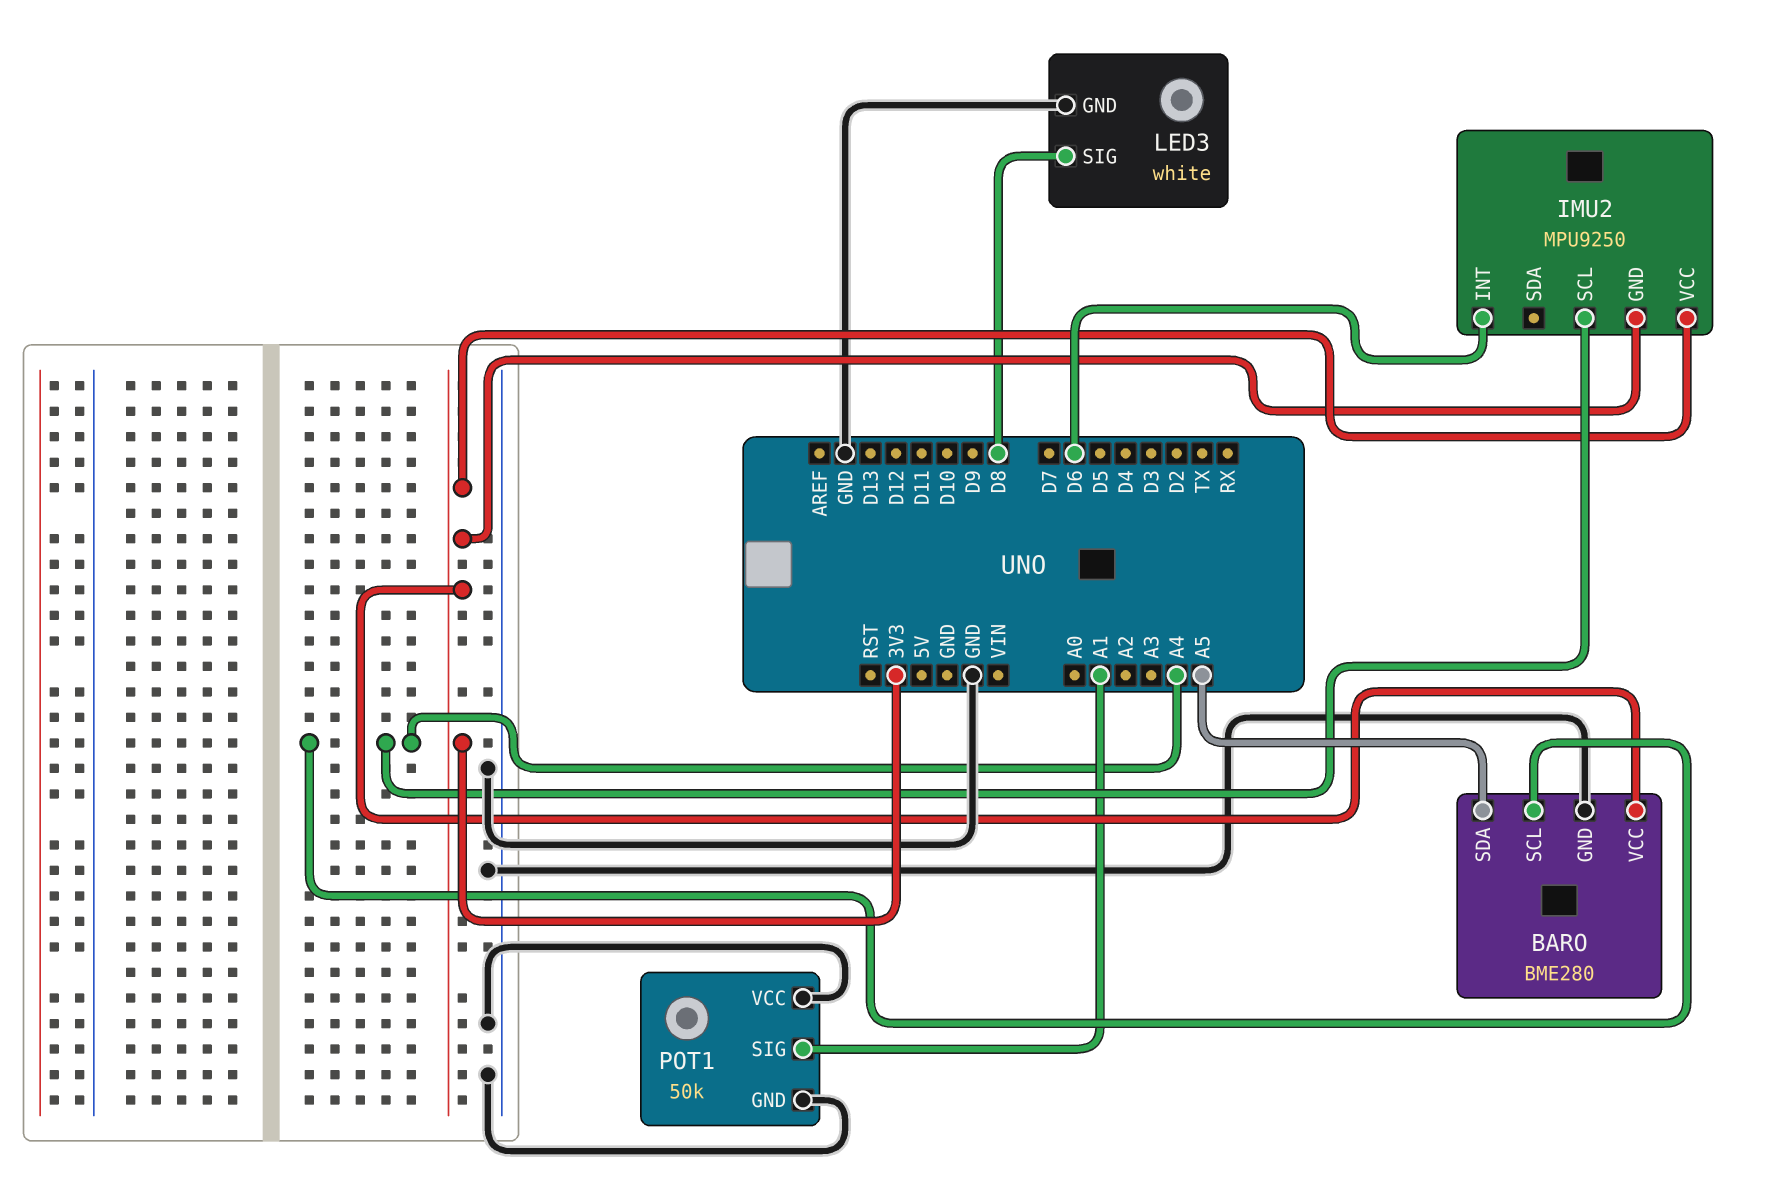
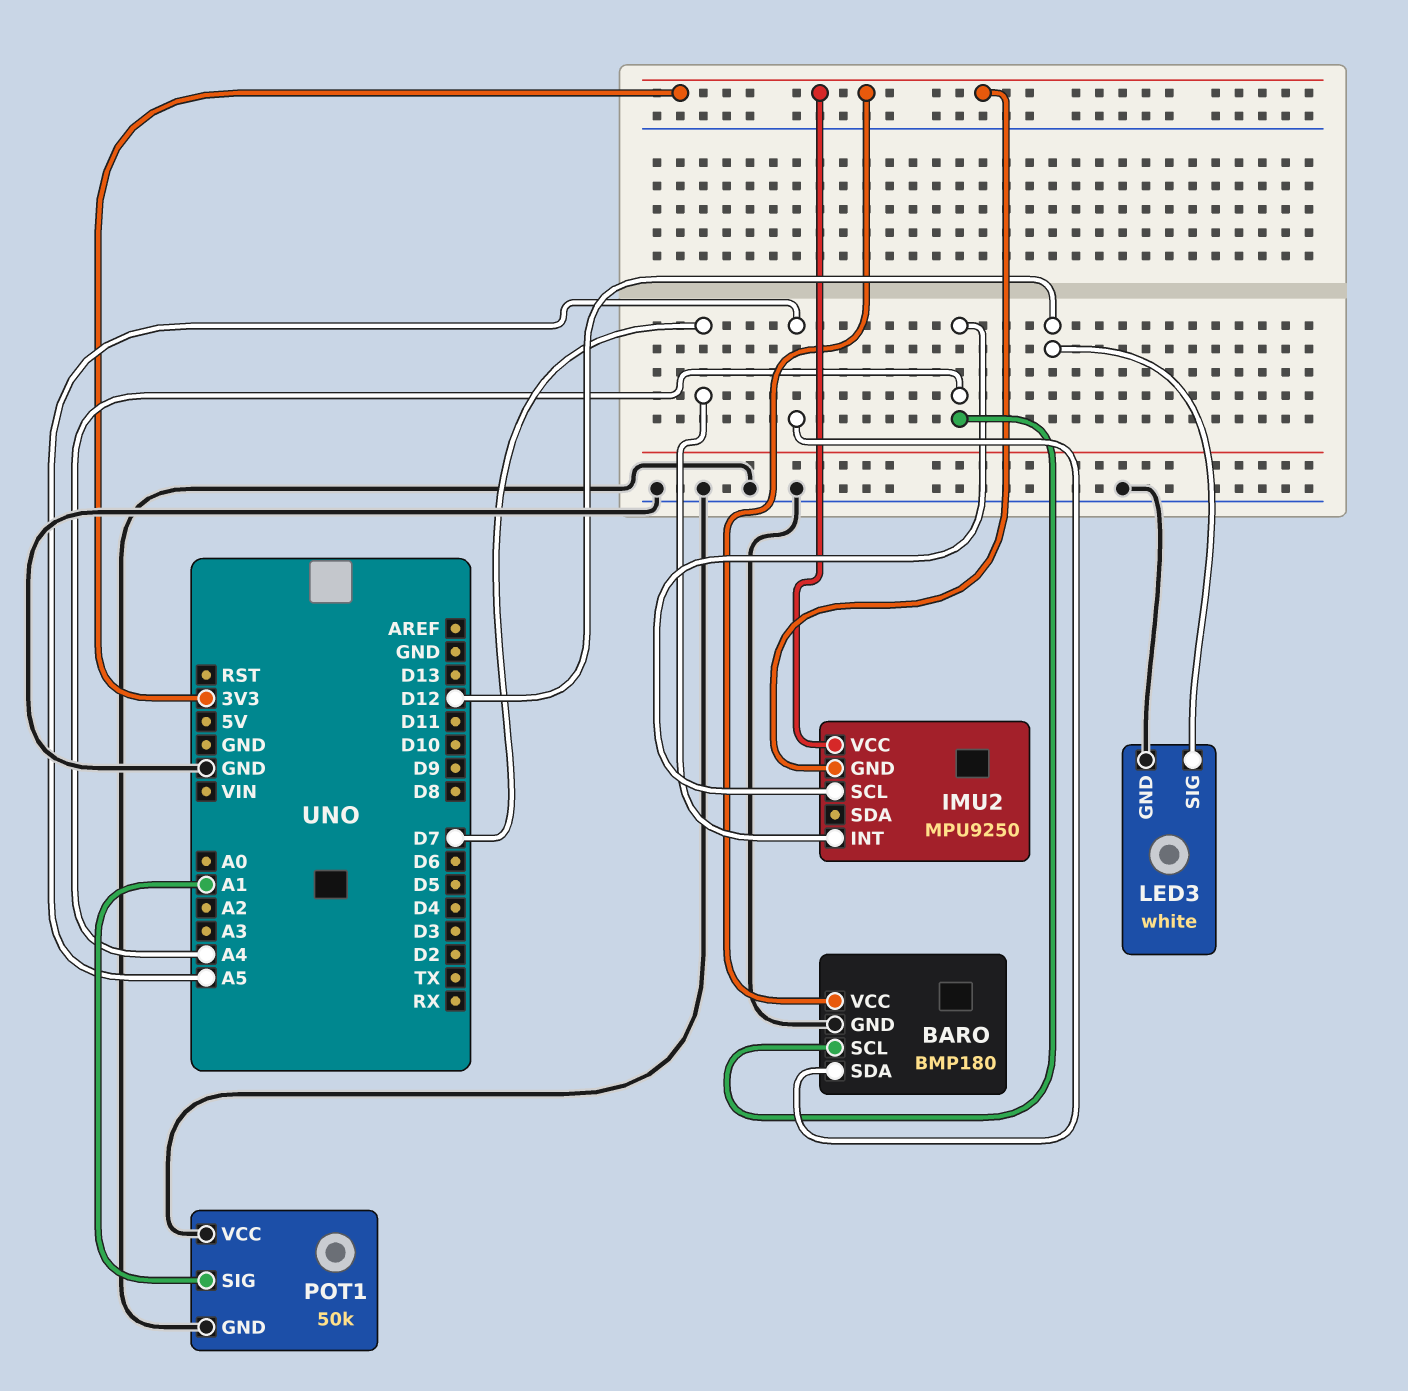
BARO: BME280 -> BMP180
IMU2 pin INT: D6 -> D7
LED3 pin SIG: D8 -> D12

